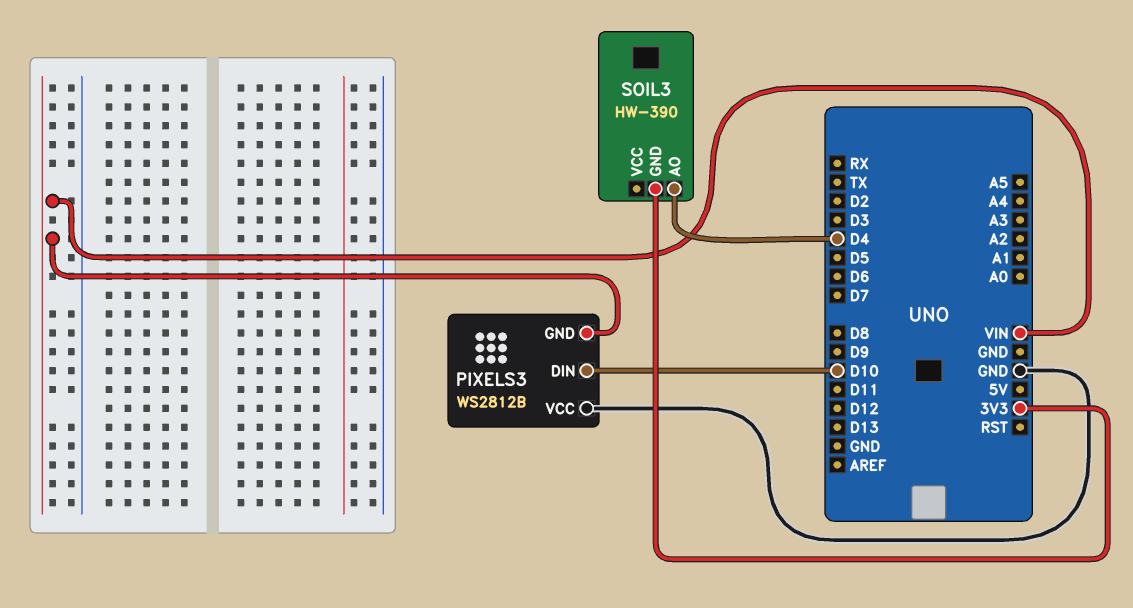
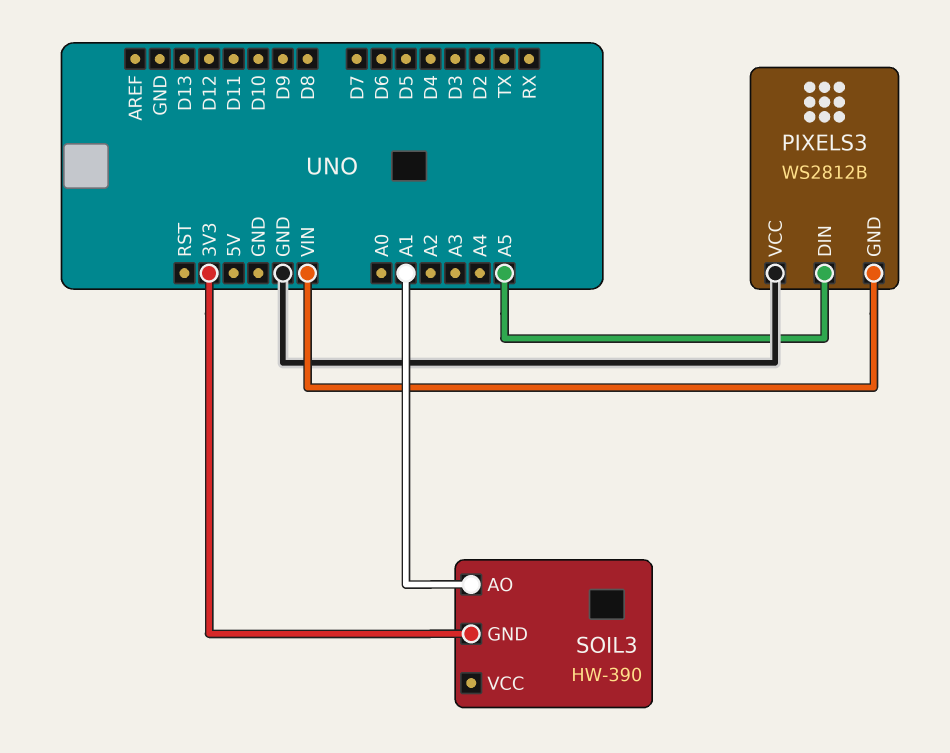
PIXELS3 pin DIN: D10 -> A5
SOIL3 pin AO: D4 -> A1

